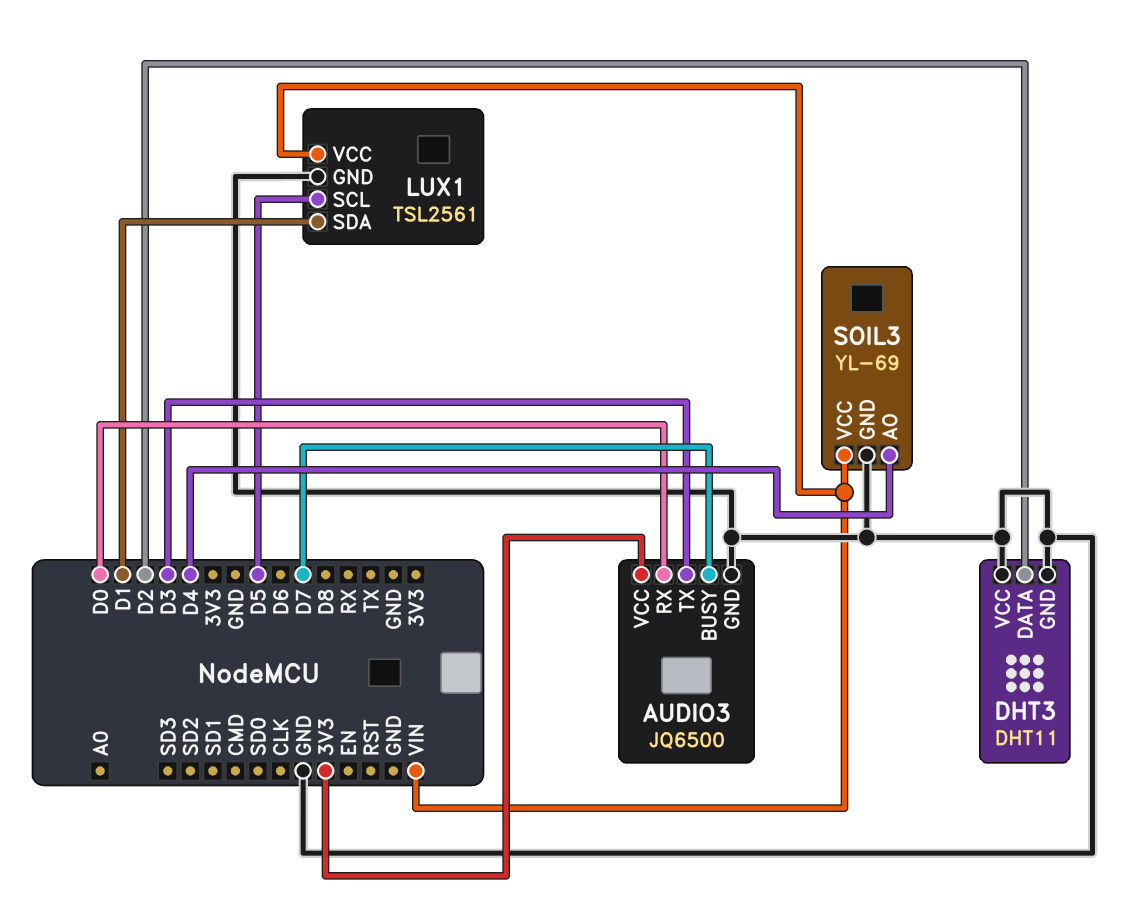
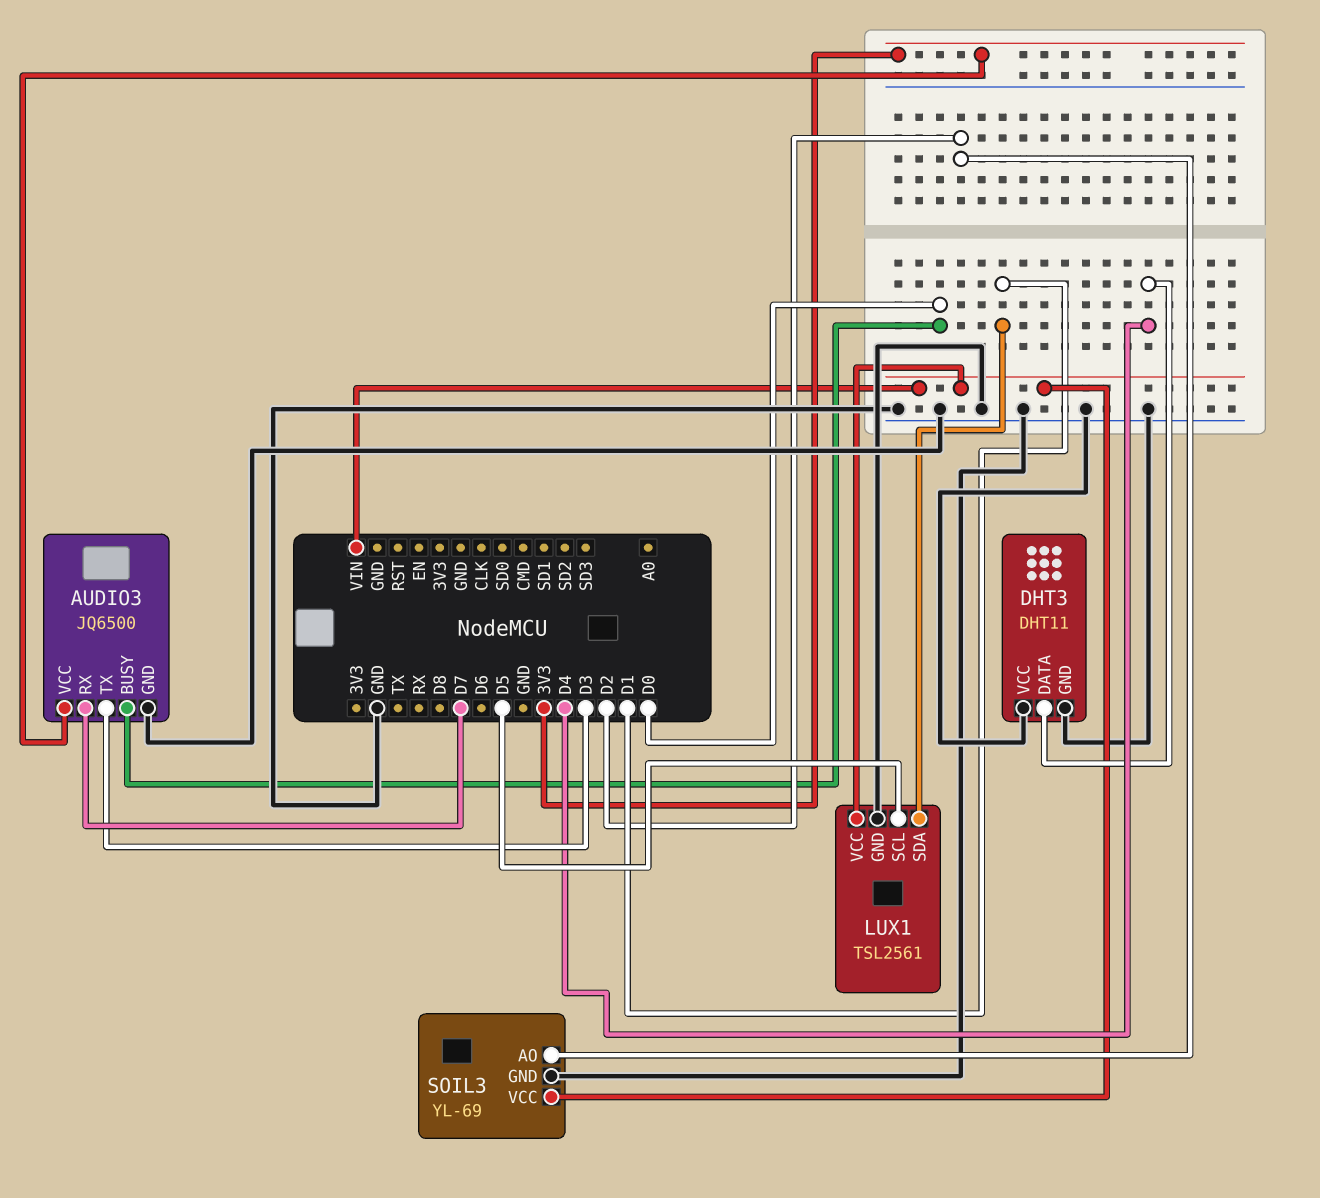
AUDIO3 pin BUSY: D7 -> D0
AUDIO3 pin RX: D0 -> D7
DHT3 pin DATA: D2 -> D4
SOIL3 pin AO: D4 -> D2

